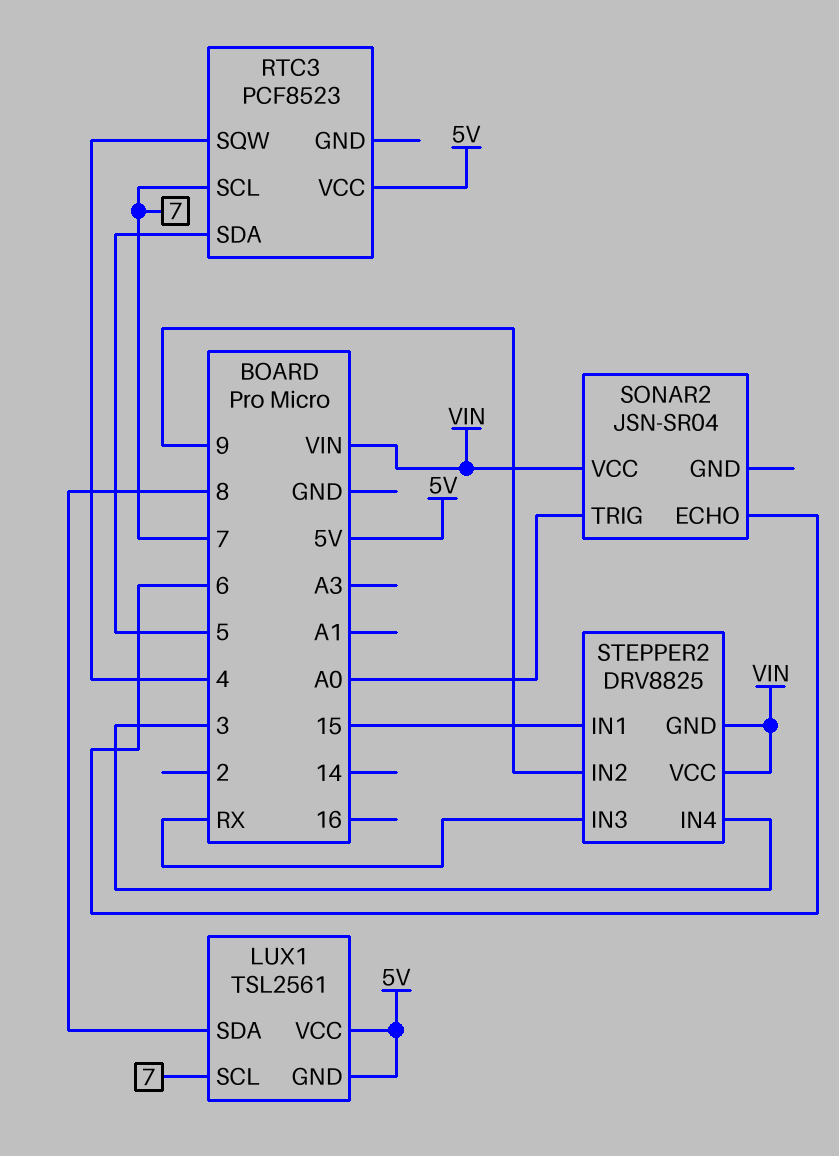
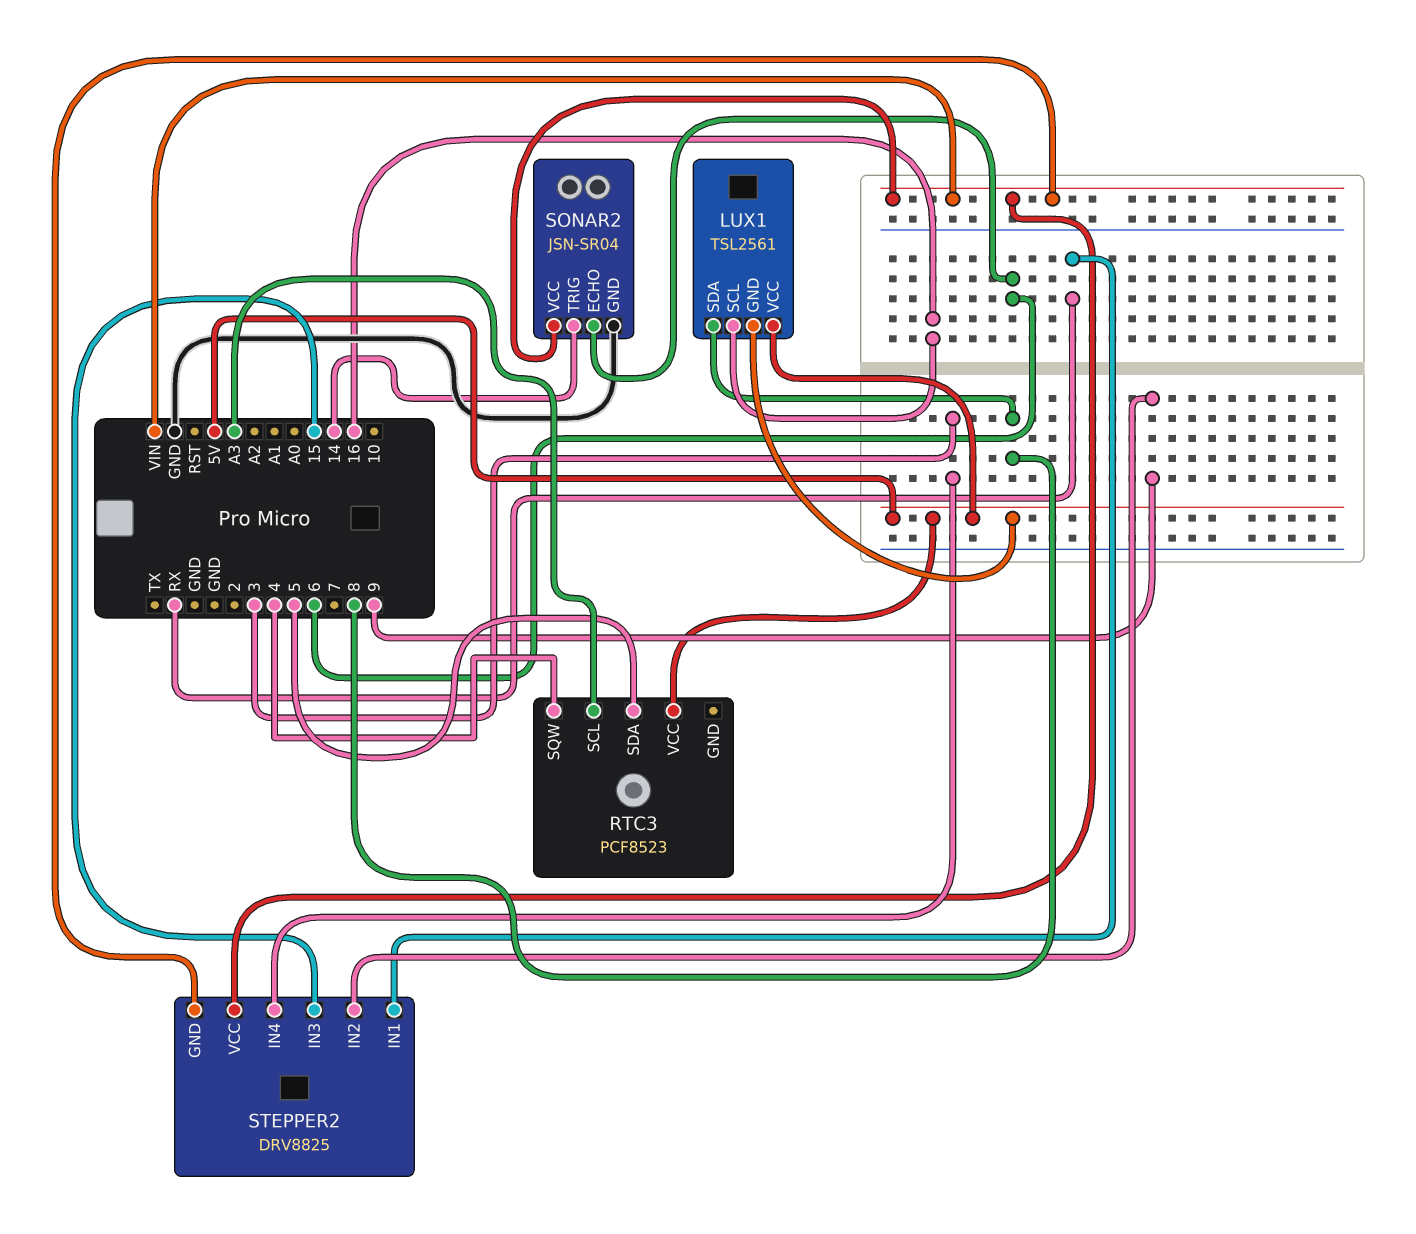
LUX1 pin SCL: 7 -> 16
RTC3 pin SCL: 7 -> A3
SONAR2 pin GND: none -> GND
SONAR2 pin TRIG: A0 -> 14
STEPPER2 pin IN1: 15 -> RX
STEPPER2 pin IN3: RX -> 15

